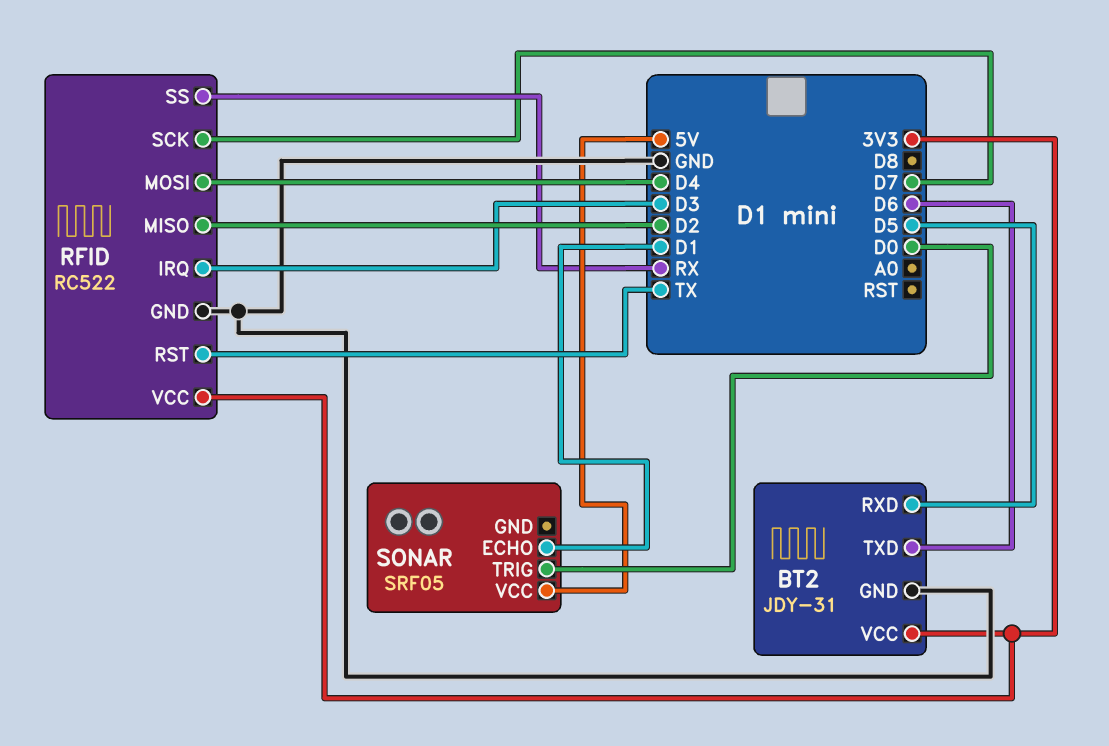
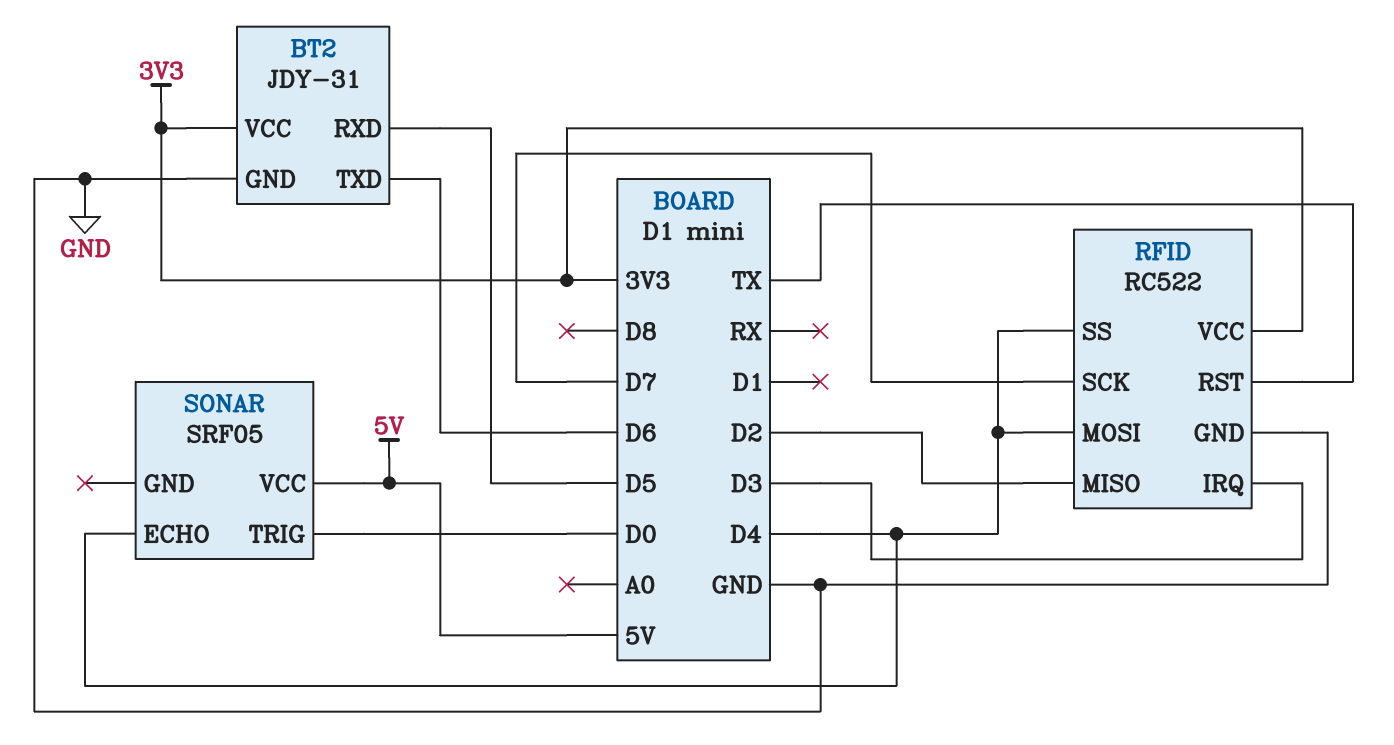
RFID pin SS: RX -> D4
SONAR pin ECHO: D1 -> D4

